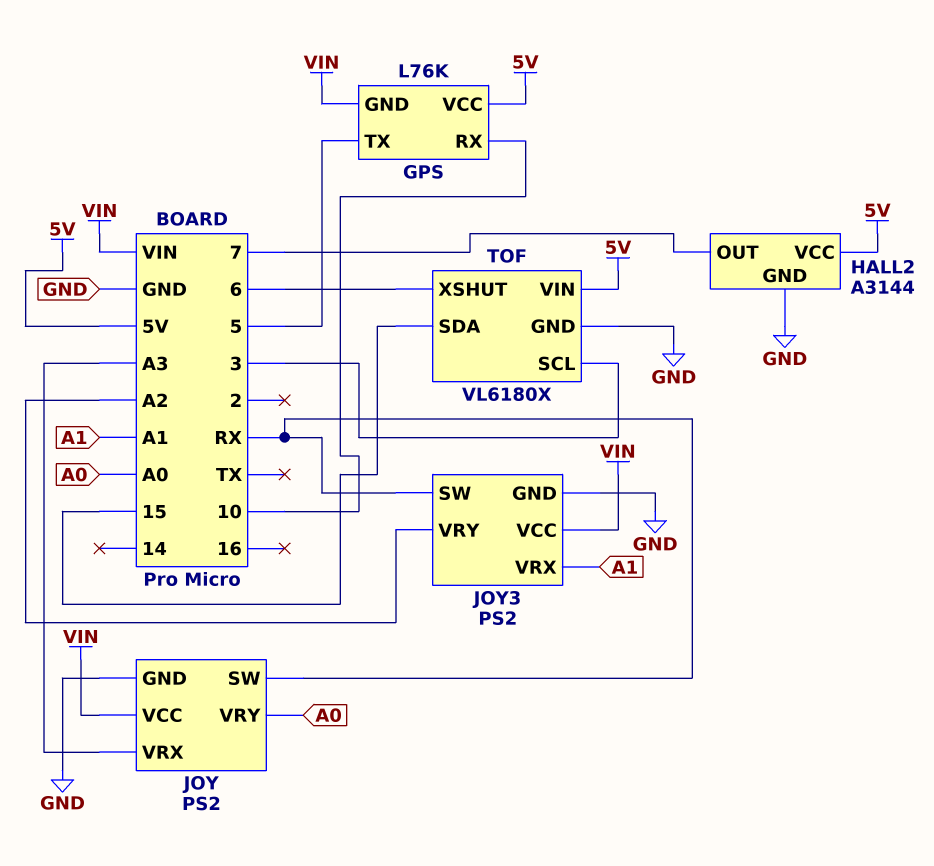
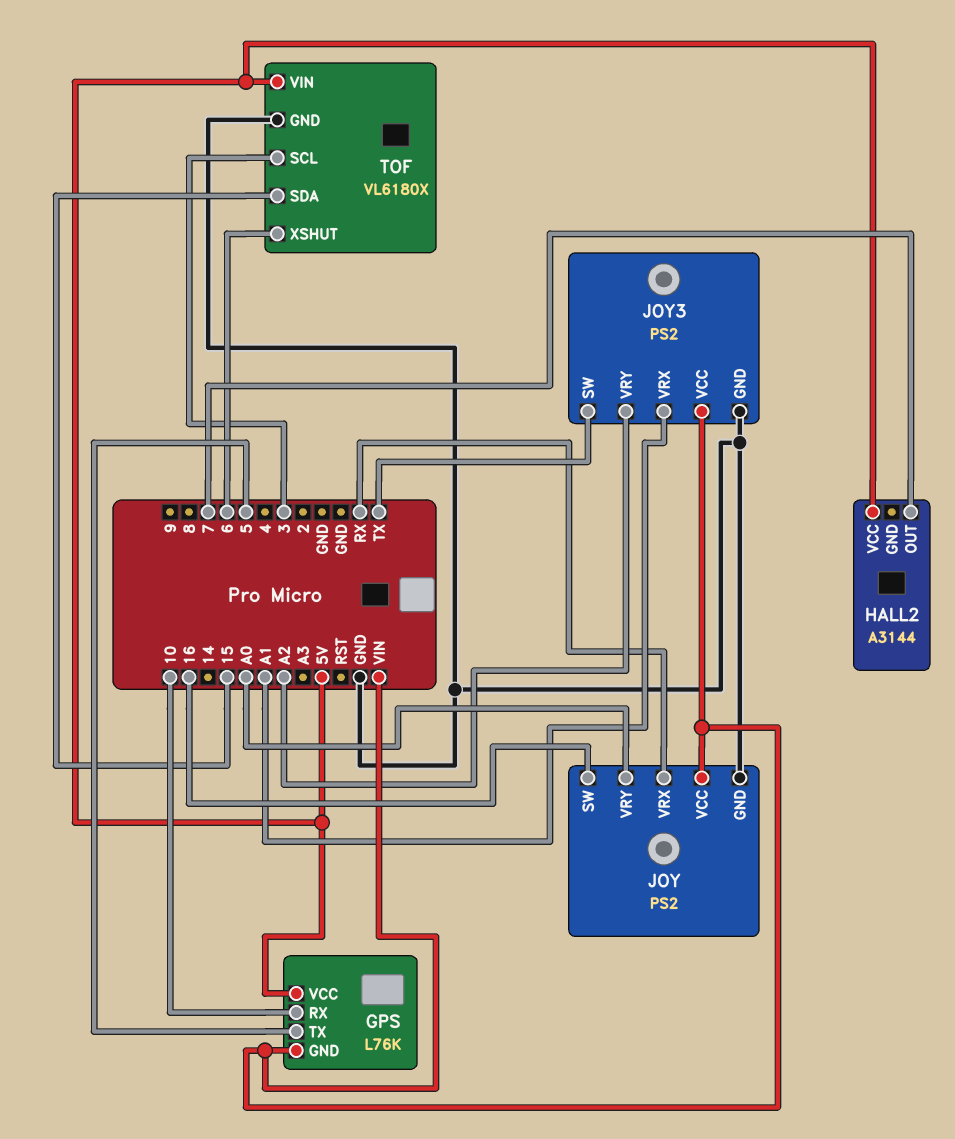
HALL2 pin GND: GND -> none
JOY pin SW: RX -> 16
JOY pin VRX: A3 -> RX
JOY3 pin SW: RX -> TX

